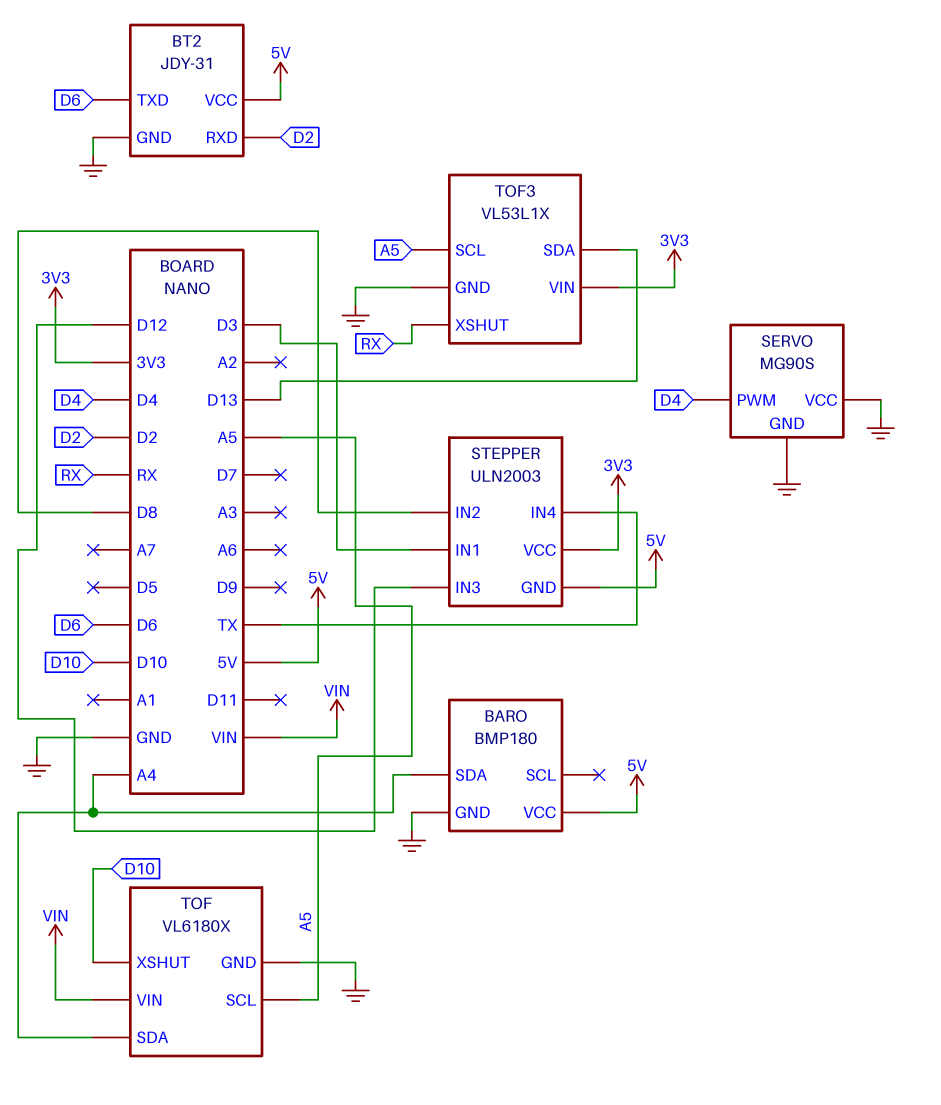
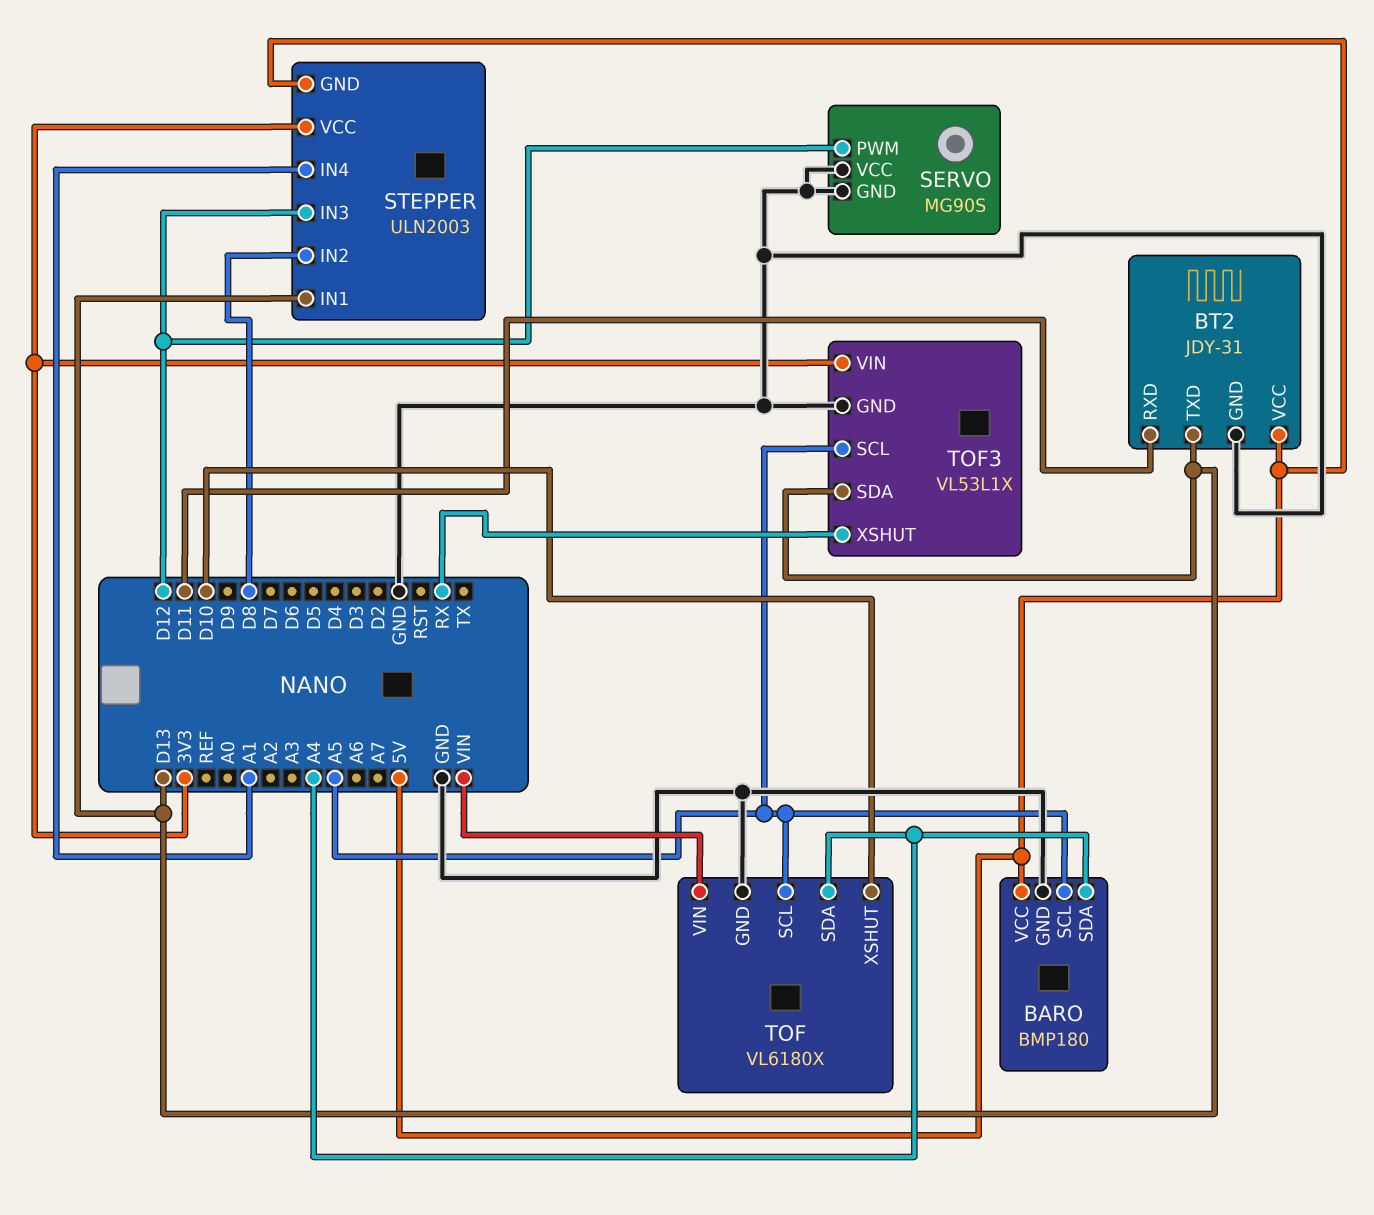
BARO pin SCL: none -> A5
BT2 pin RXD: D2 -> D11
BT2 pin TXD: D6 -> D13
SERVO pin PWM: D4 -> D12
STEPPER pin IN1: D3 -> D13
STEPPER pin IN4: TX -> A1

